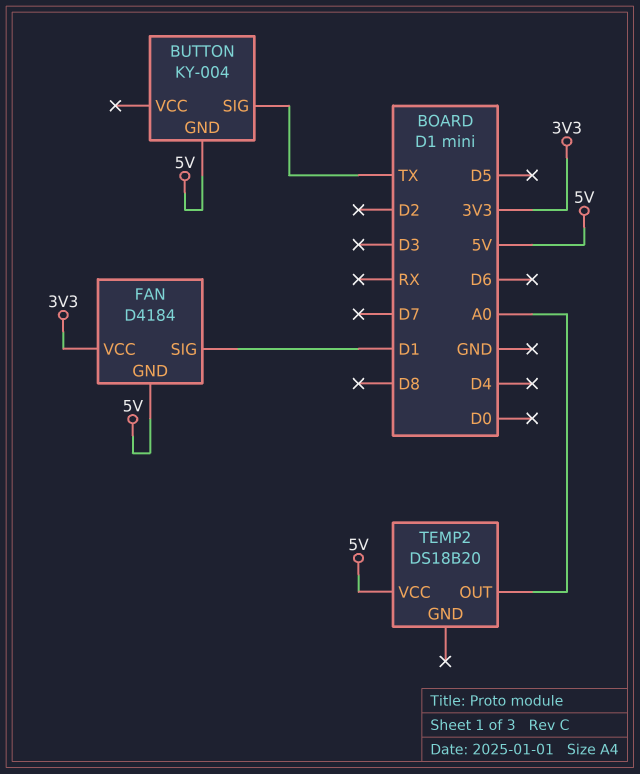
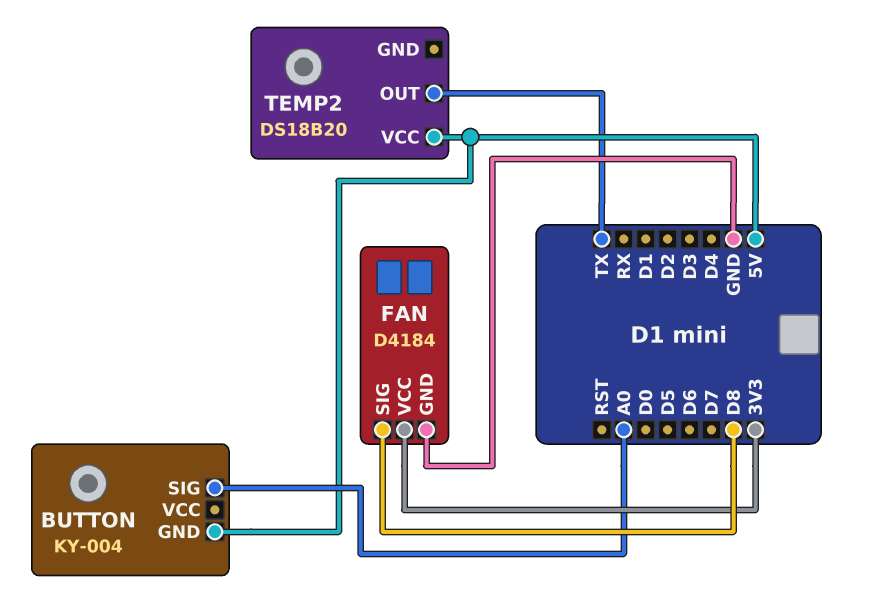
BUTTON pin SIG: TX -> A0
FAN pin GND: 5V -> GND
FAN pin SIG: D1 -> D8
TEMP2 pin OUT: A0 -> TX

